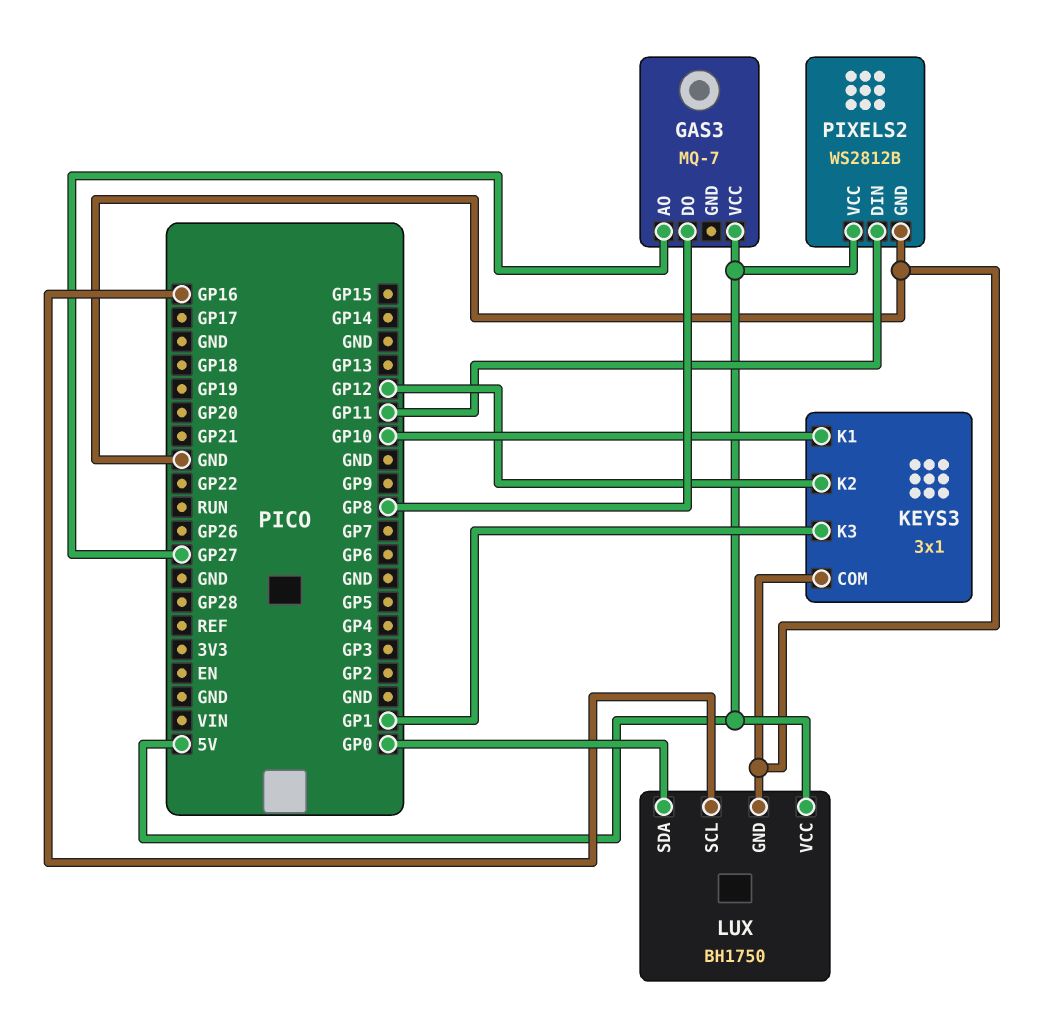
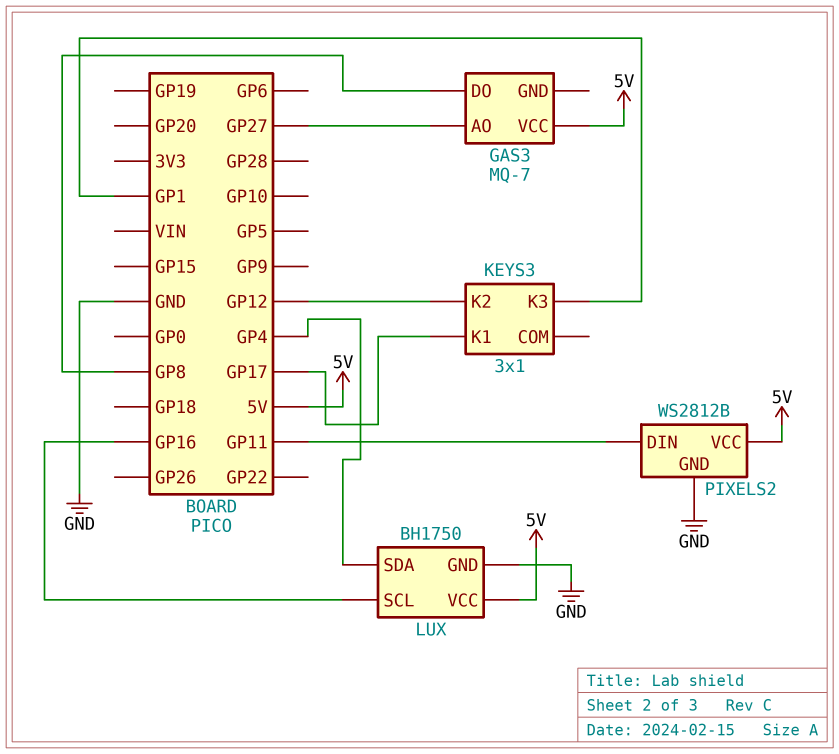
KEYS3 pin COM: GND -> none
KEYS3 pin K1: GP10 -> GP17
LUX pin SDA: GP0 -> GP4

